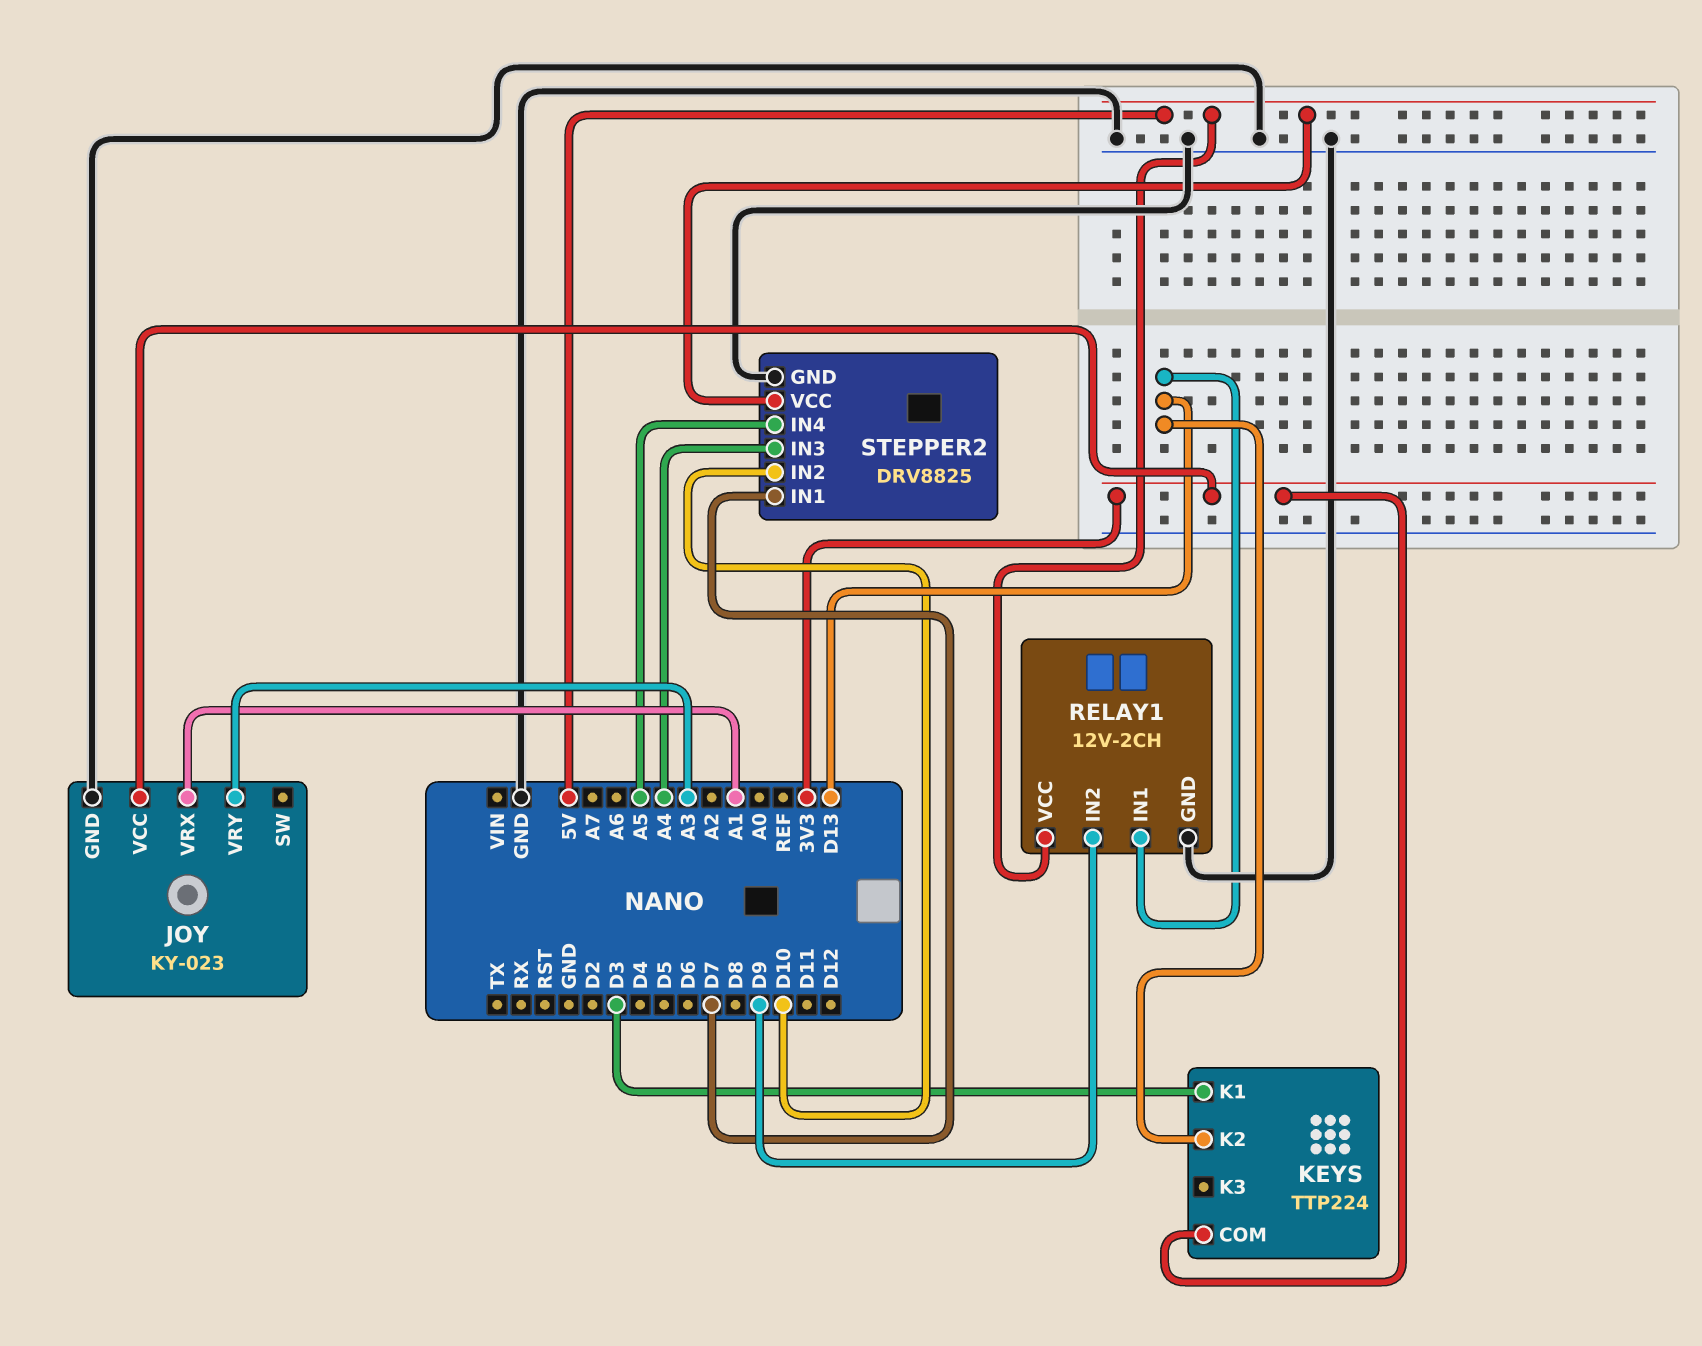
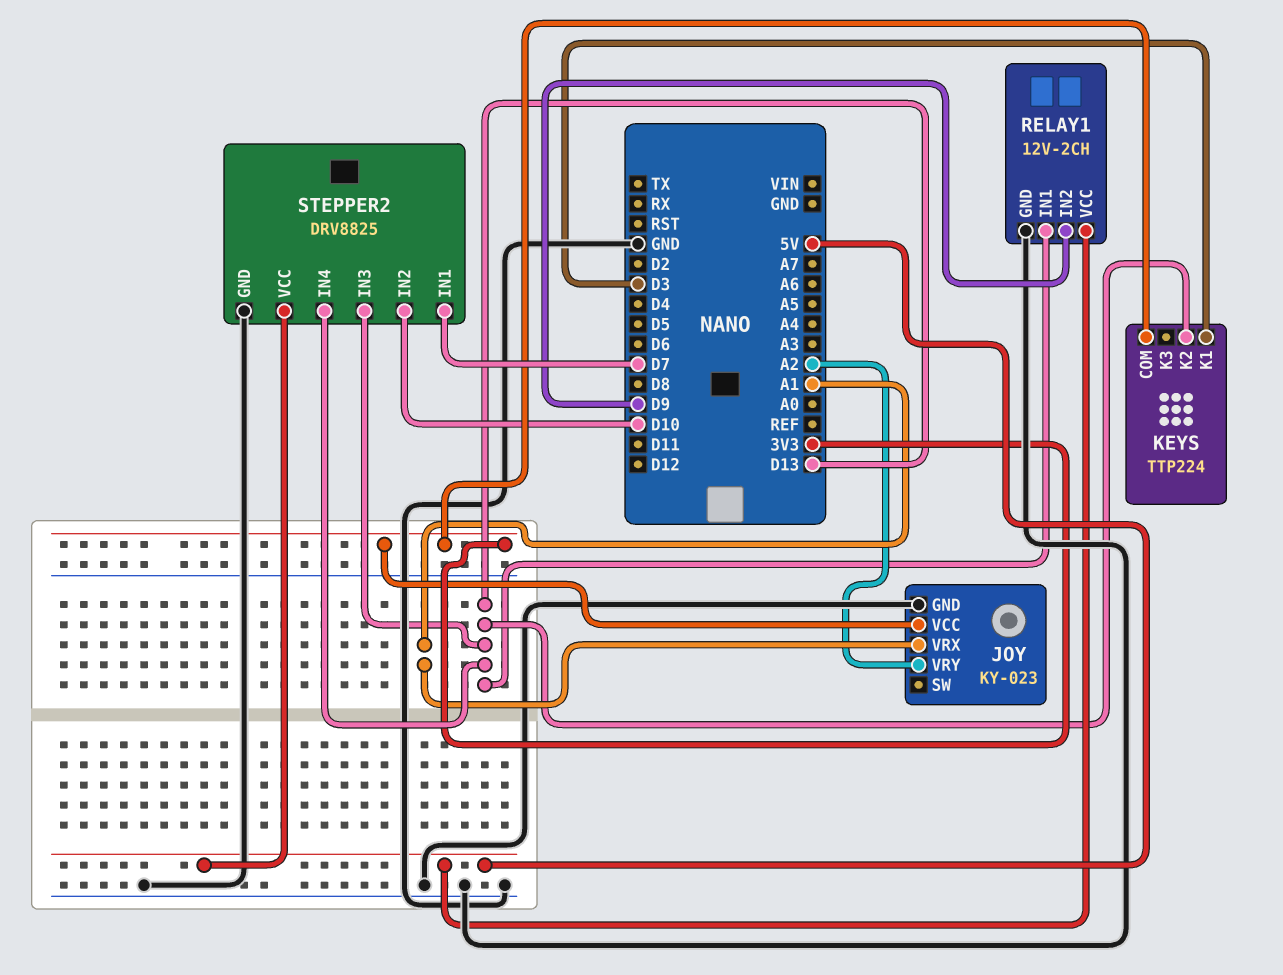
JOY pin VRY: A3 -> A2
STEPPER2 pin IN3: A4 -> D13
STEPPER2 pin IN4: A5 -> D13

